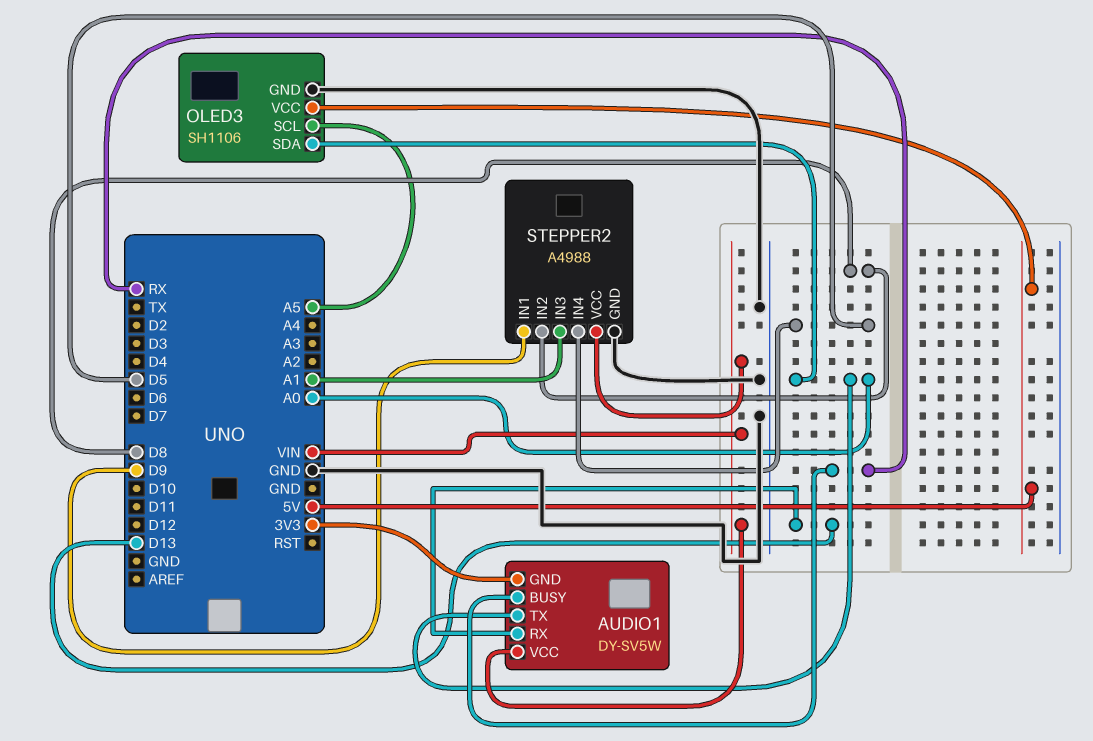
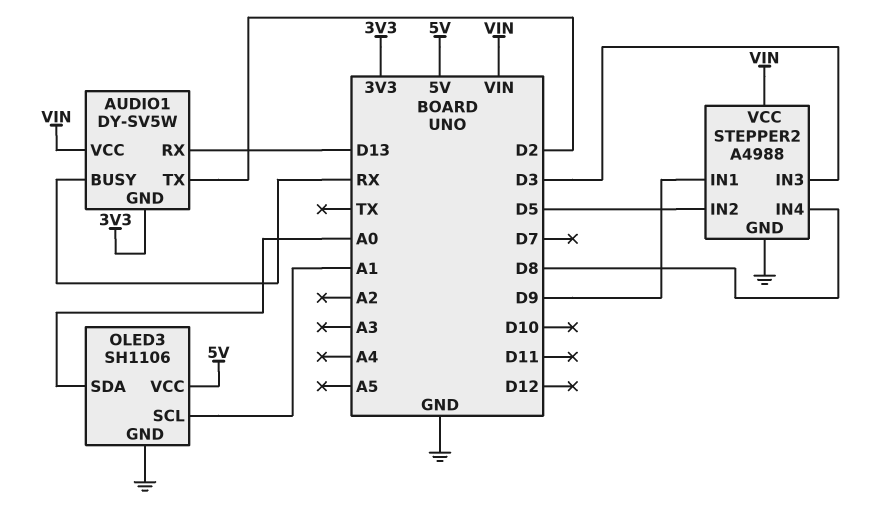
AUDIO1 pin TX: A0 -> D2
OLED3 pin SCL: A5 -> A1
STEPPER2 pin IN2: D8 -> D5
STEPPER2 pin IN3: A1 -> D3
STEPPER2 pin IN4: D5 -> D8

